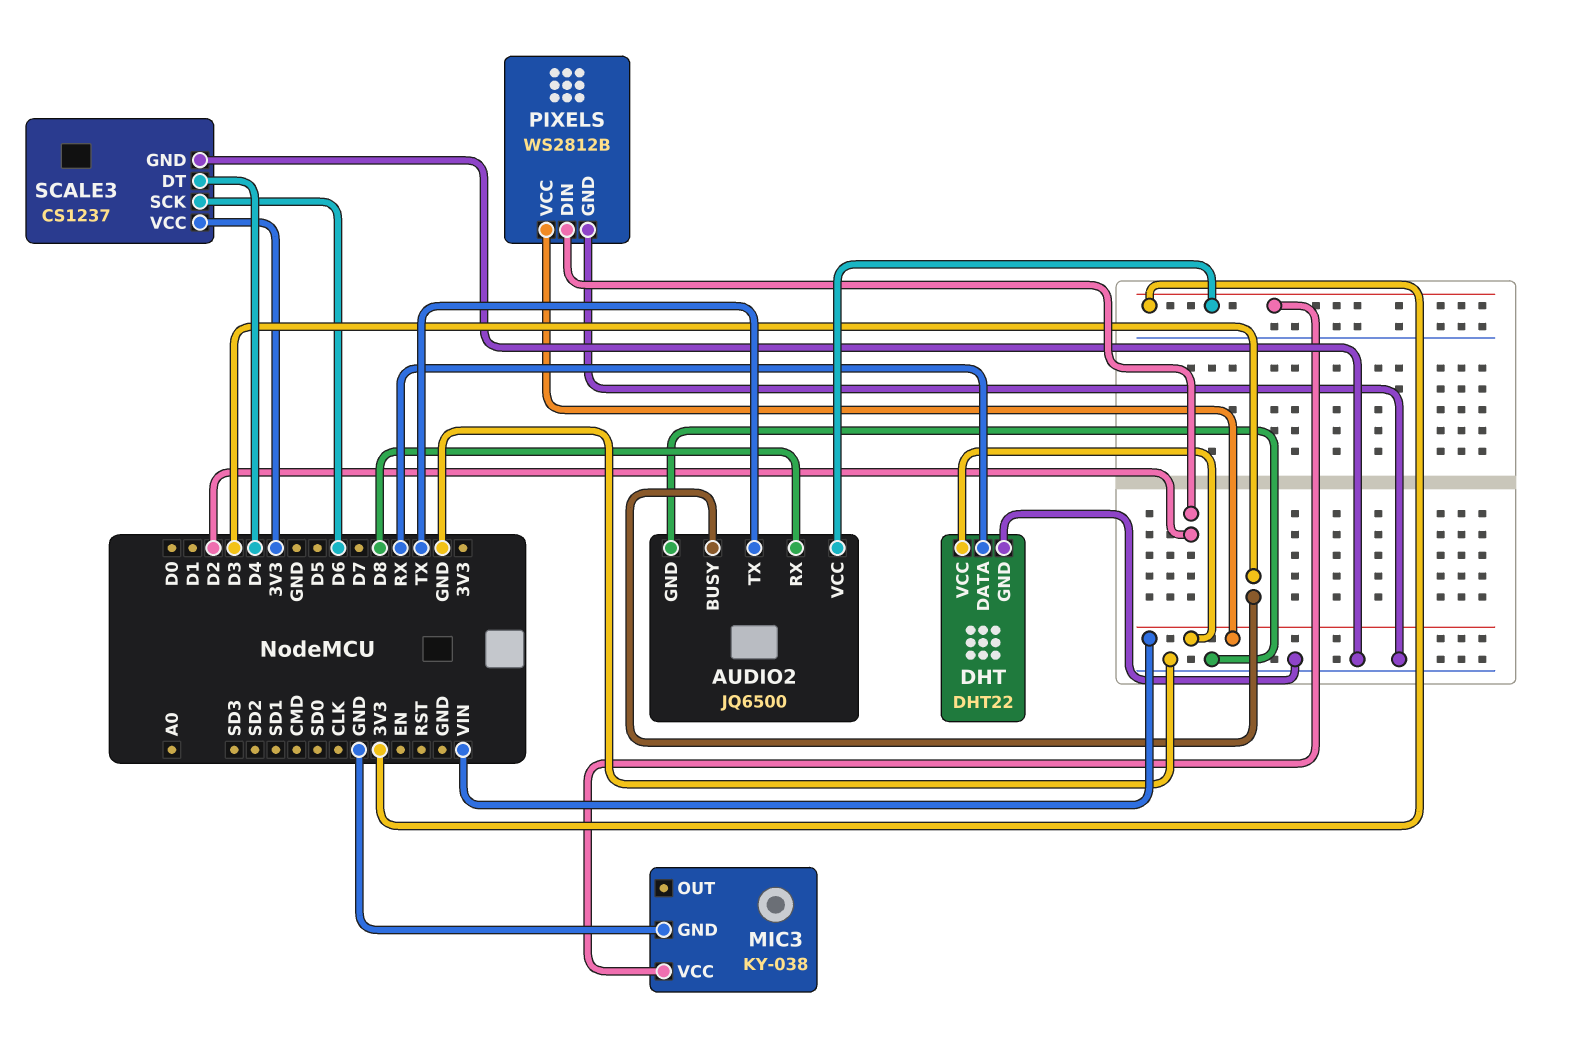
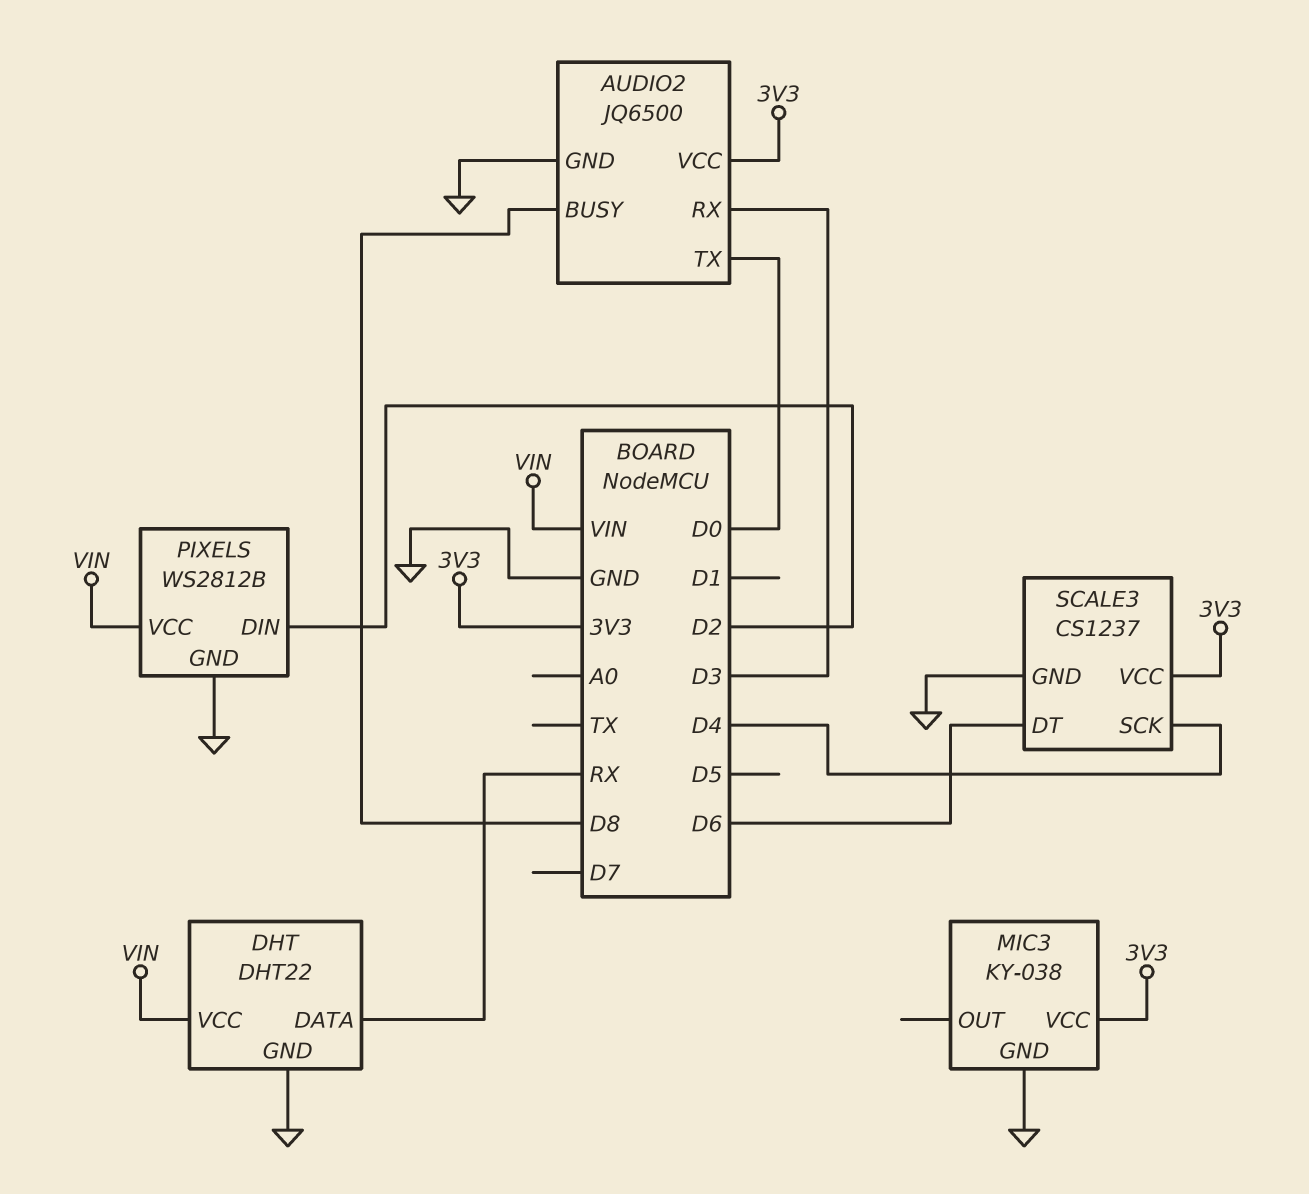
AUDIO2 pin BUSY: D3 -> D8
AUDIO2 pin RX: D8 -> D3
AUDIO2 pin TX: TX -> D0
SCALE3 pin DT: D4 -> D6
SCALE3 pin SCK: D6 -> D4

